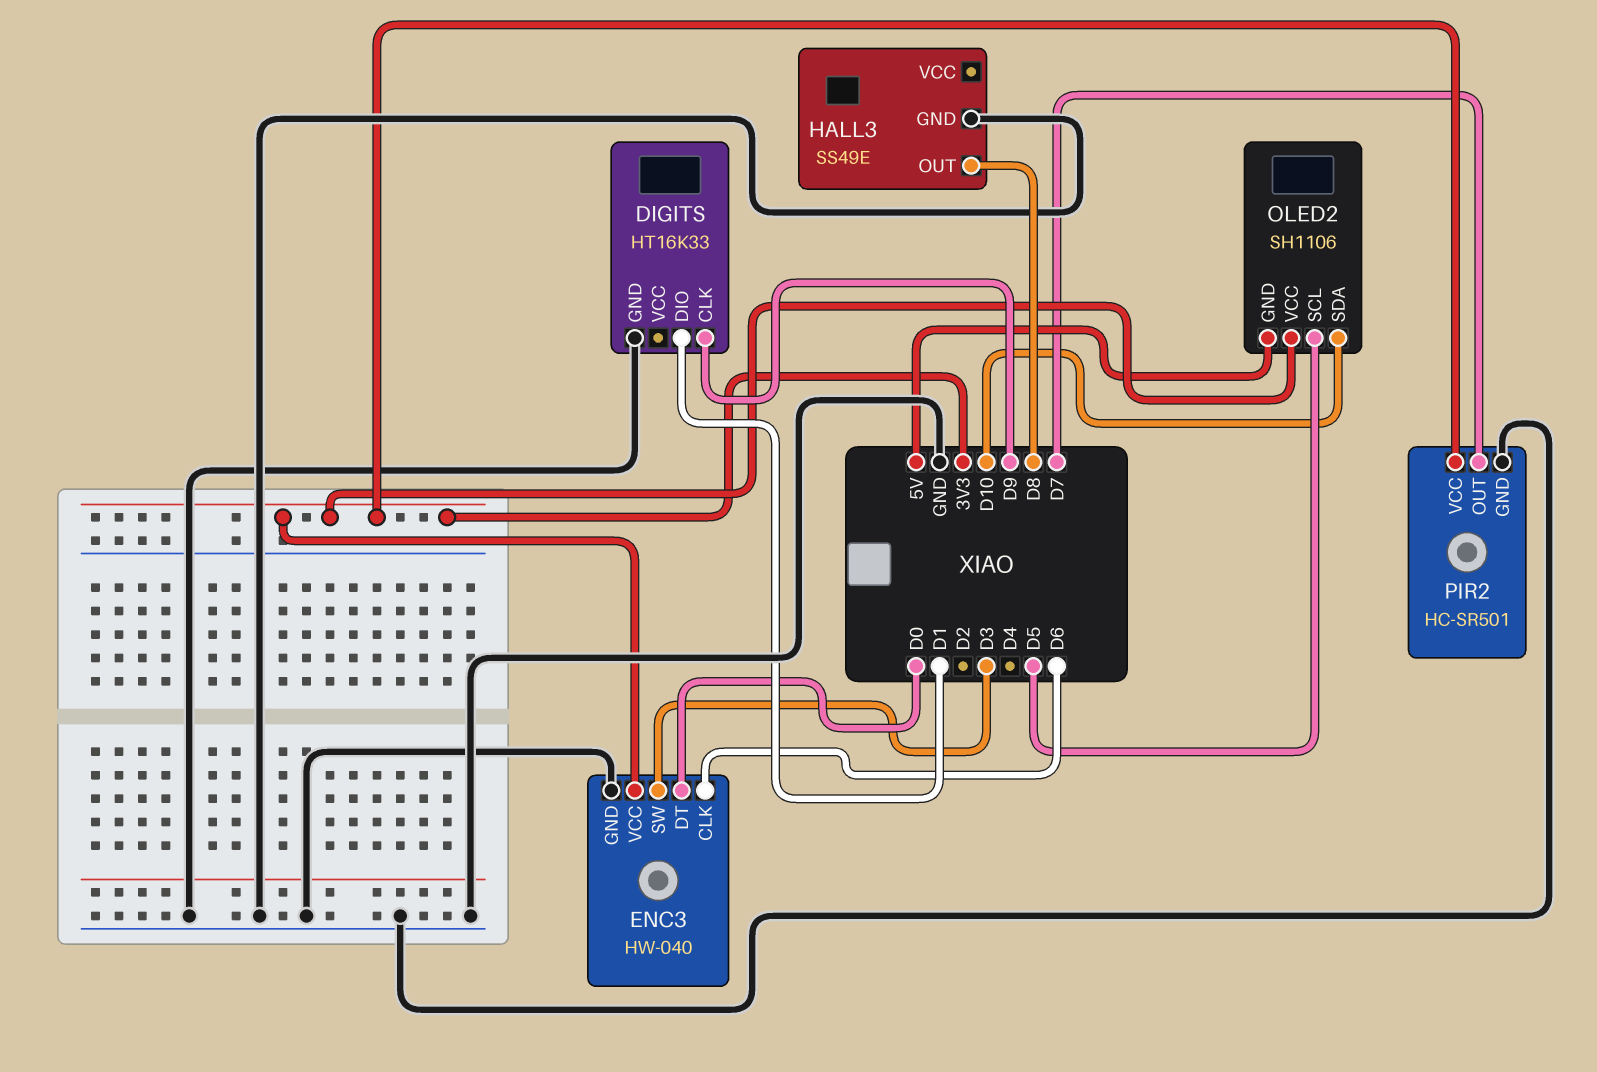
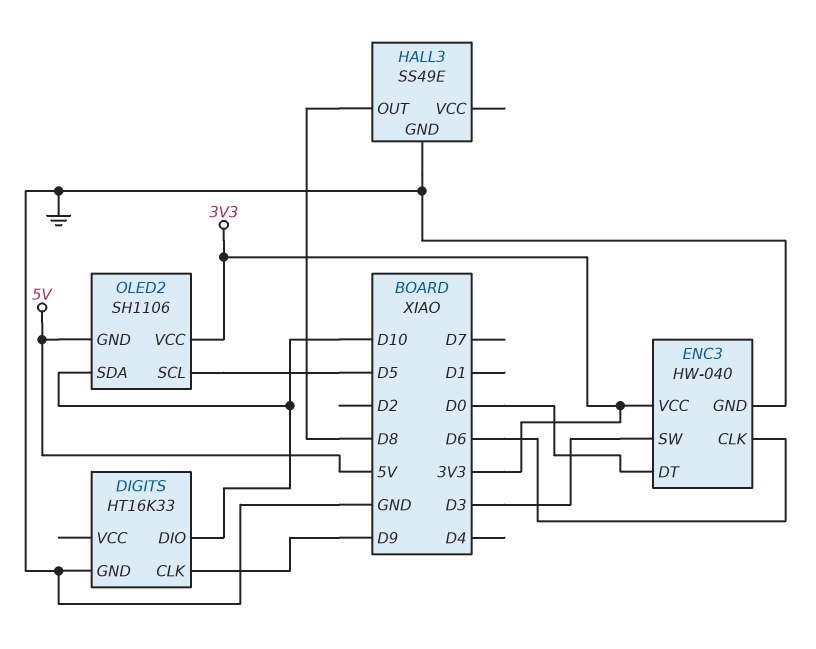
DIGITS pin DIO: D1 -> D10
PIR2: HC-SR501 -> none
PIR2 pin GND: GND -> none
PIR2 pin OUT: D7 -> none
PIR2 pin VCC: 3V3 -> none

